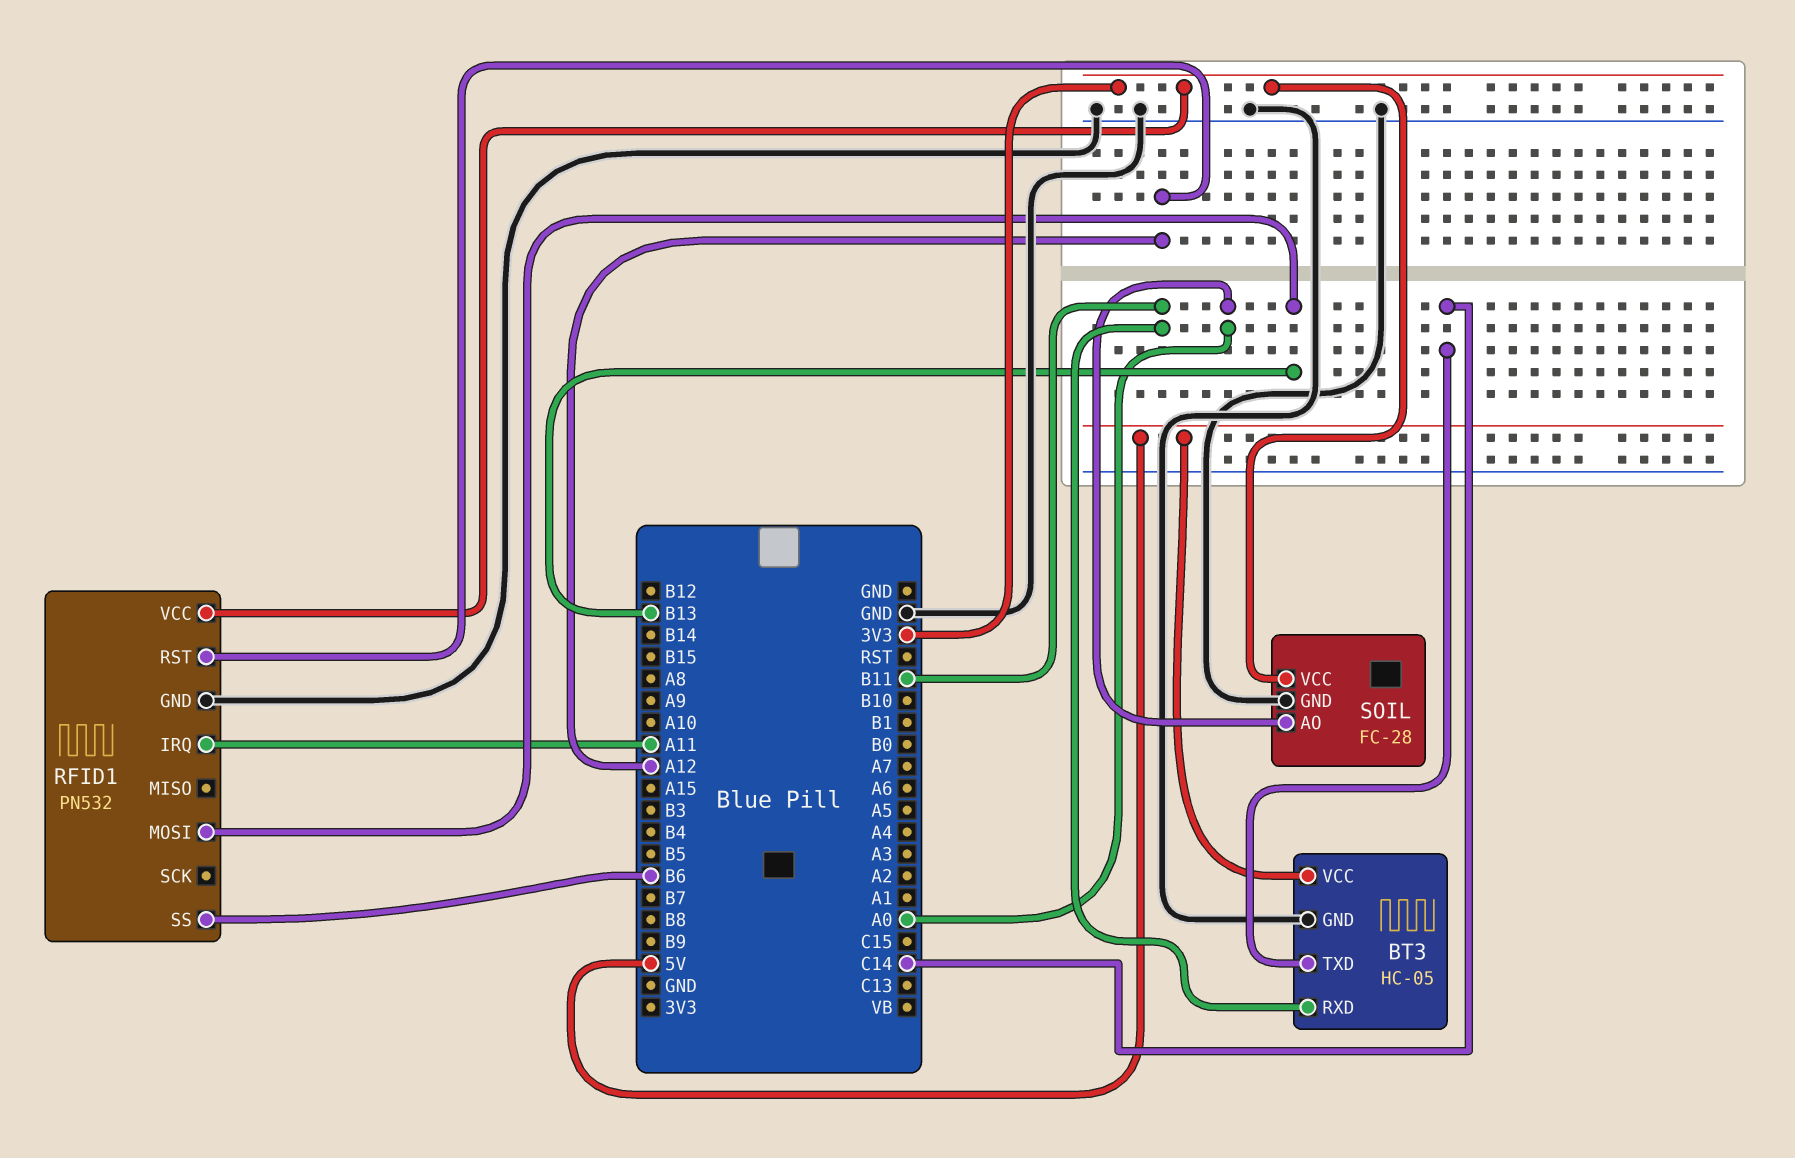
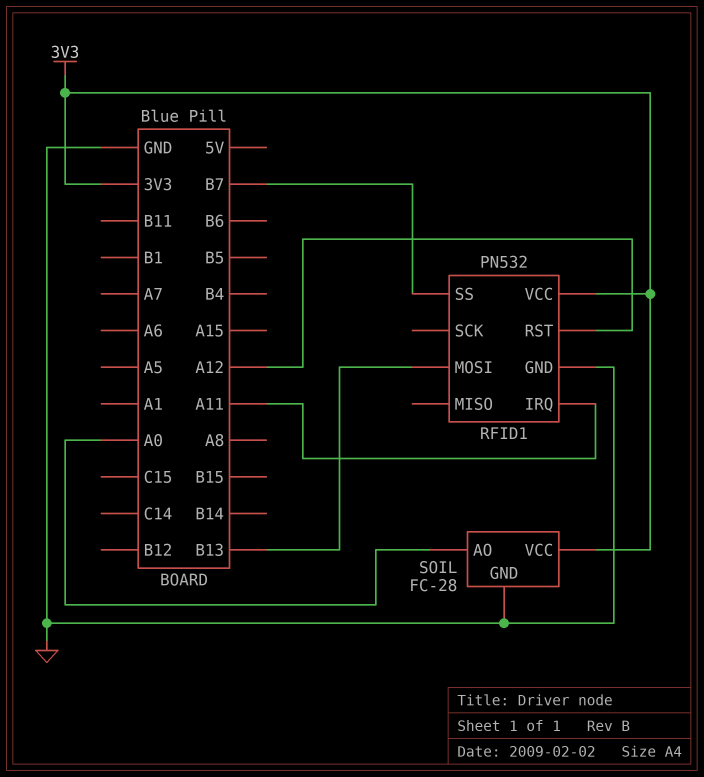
BT3: HC-05 -> none
BT3 pin GND: GND -> none
BT3 pin RXD: B11 -> none
BT3 pin TXD: C14 -> none
BT3 pin VCC: 5V -> none
RFID1 pin SS: B6 -> B7

